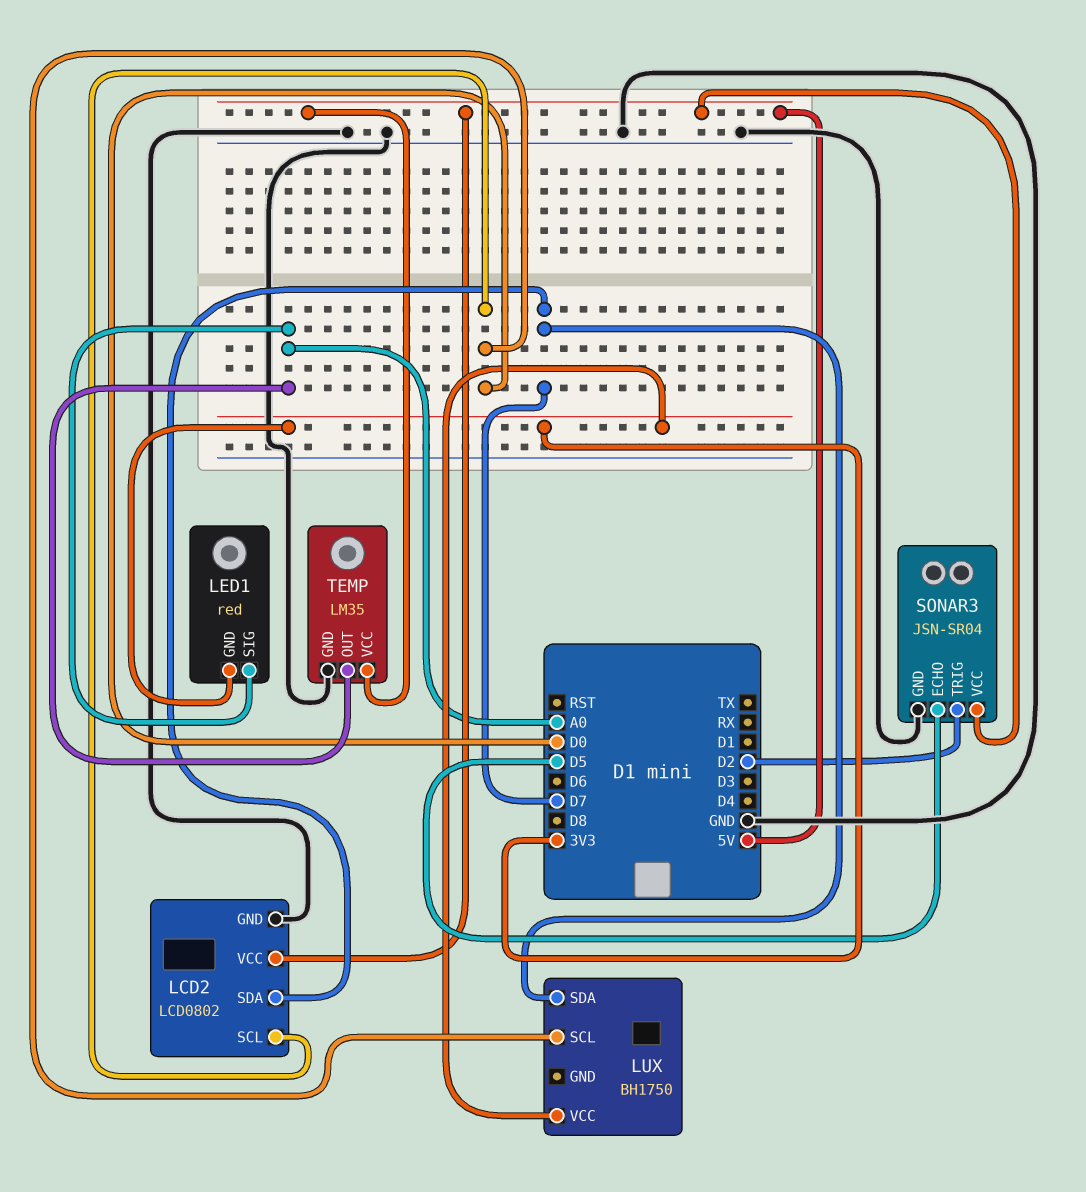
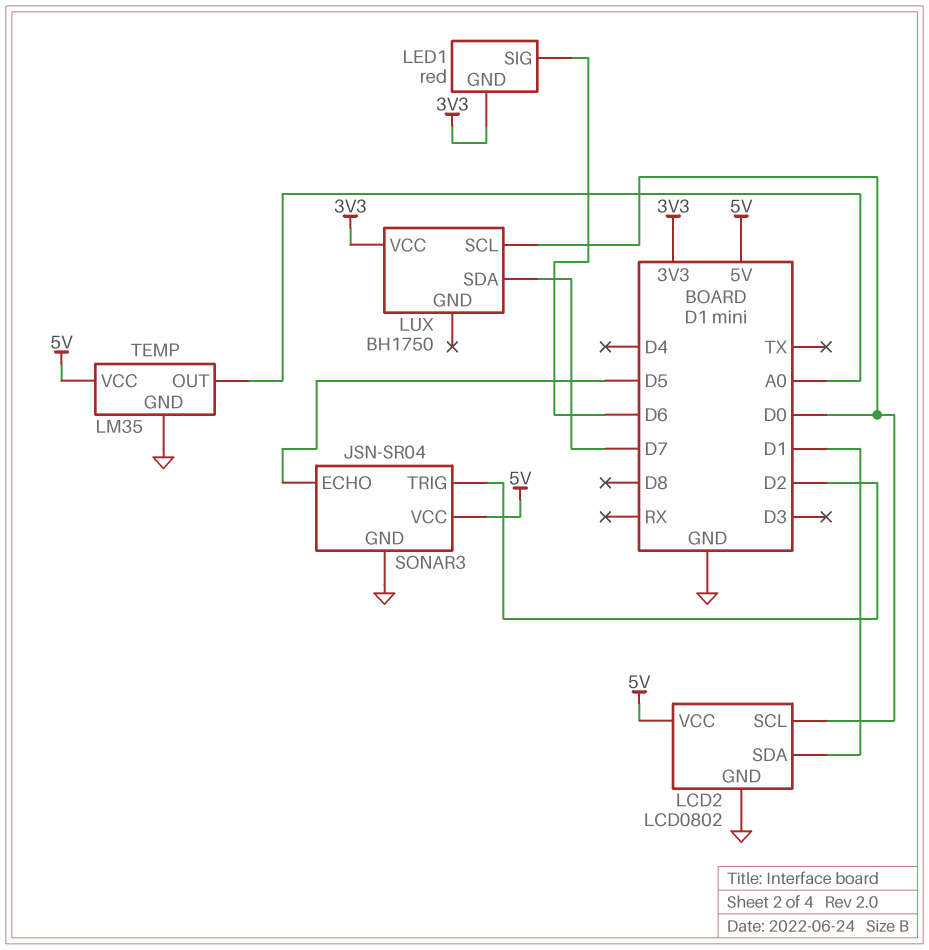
LCD2 pin SDA: D7 -> D1
LED1 pin SIG: A0 -> D6

